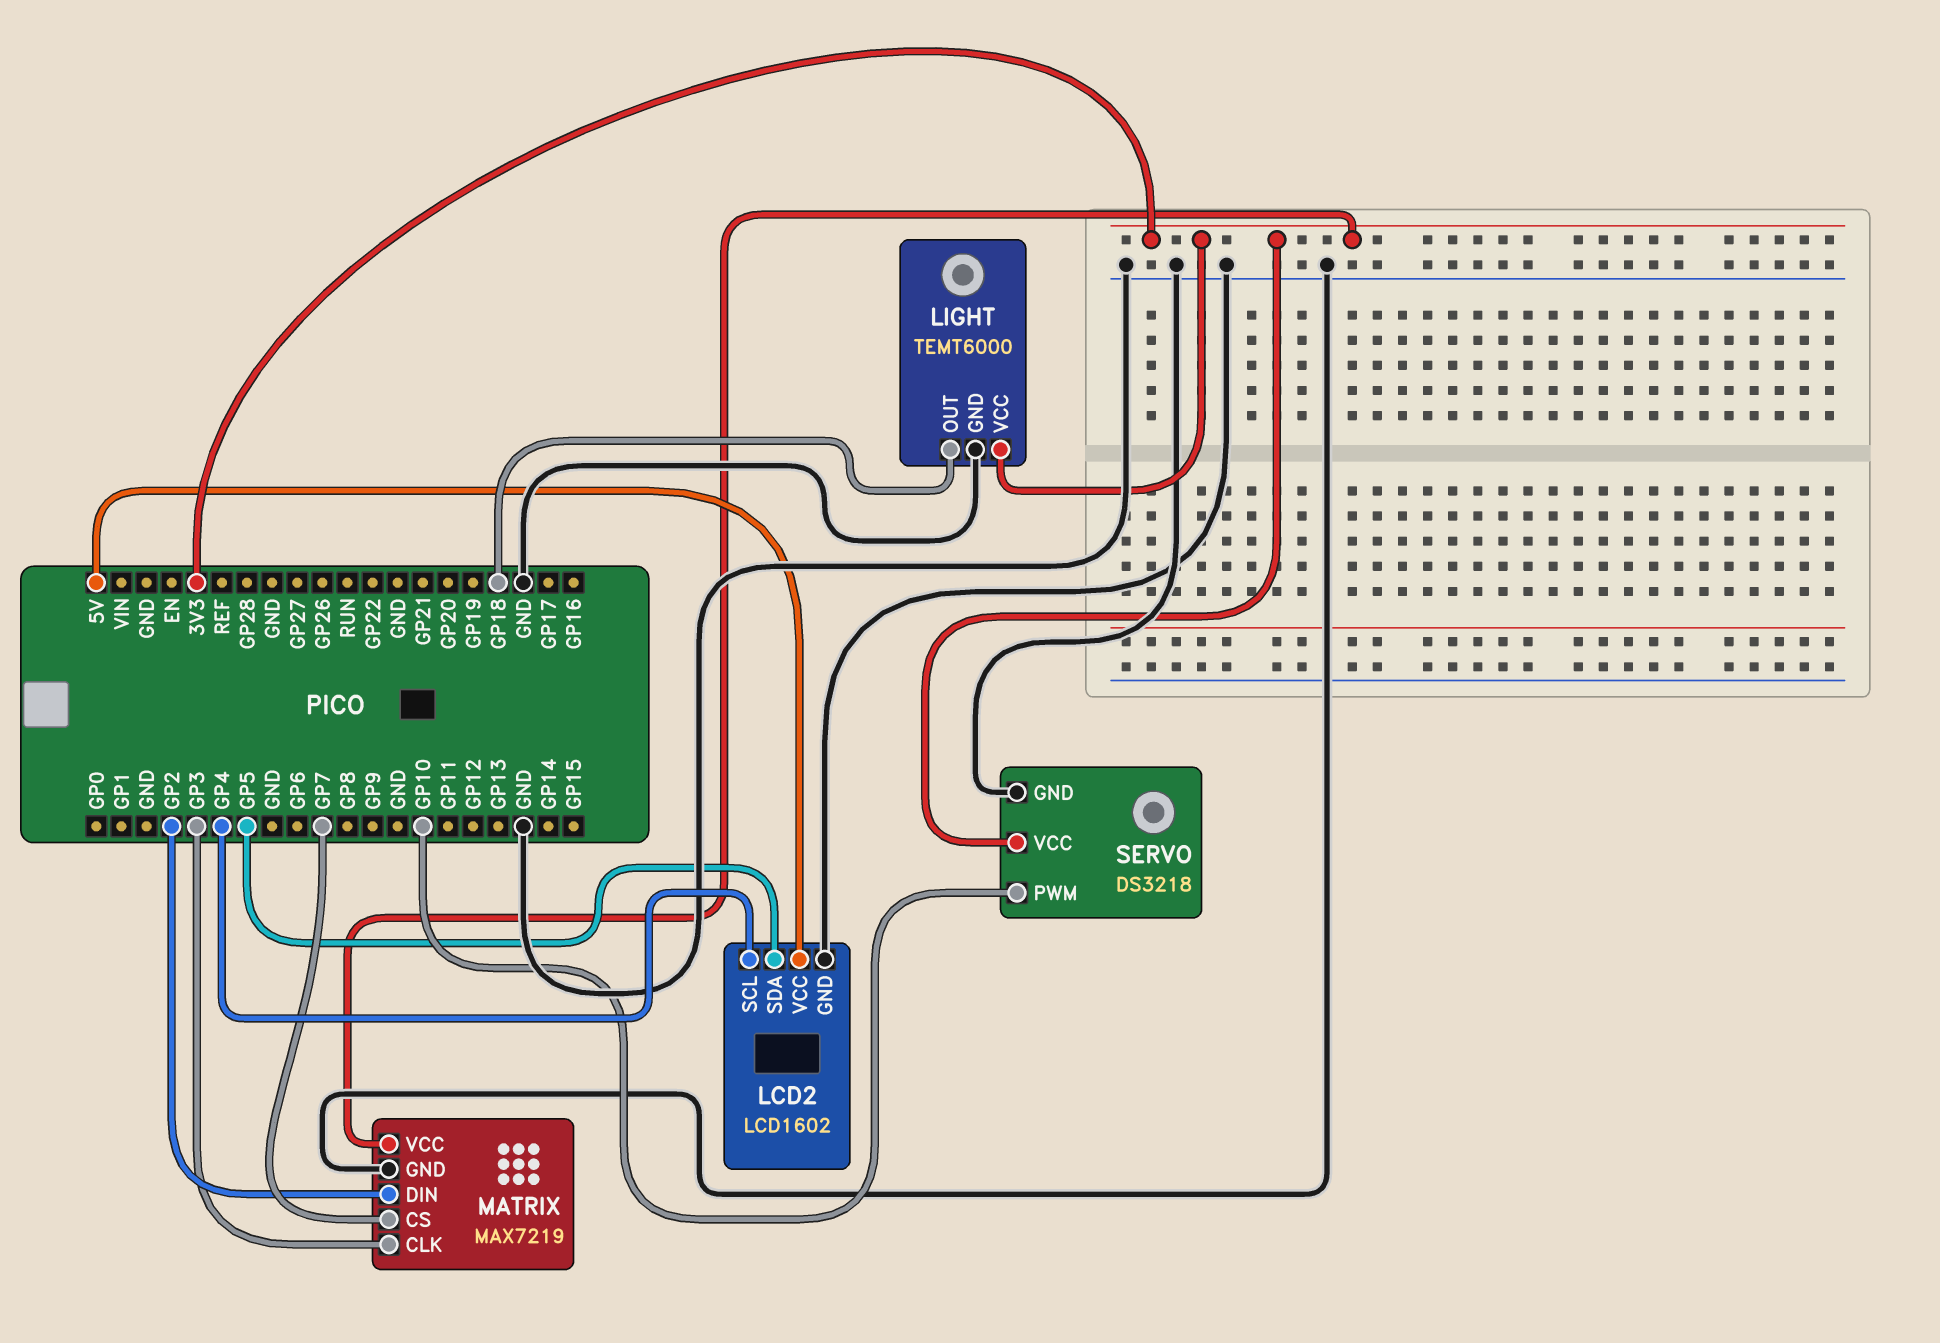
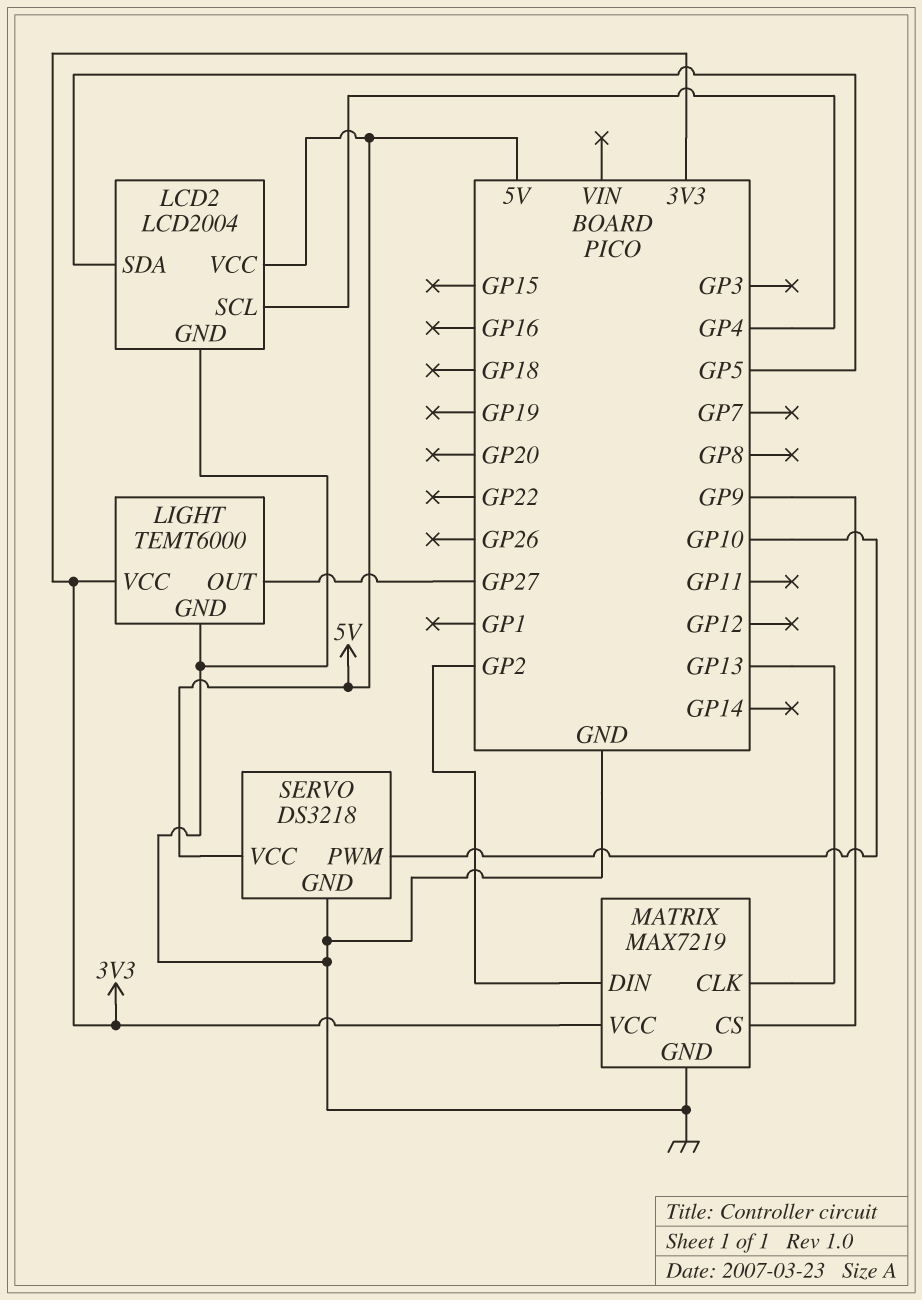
LCD2: LCD1602 -> LCD2004
LIGHT pin OUT: GP18 -> GP27
MATRIX pin CLK: GP3 -> GP13
MATRIX pin CS: GP7 -> GP9
SERVO pin VCC: 3V3 -> 5V

